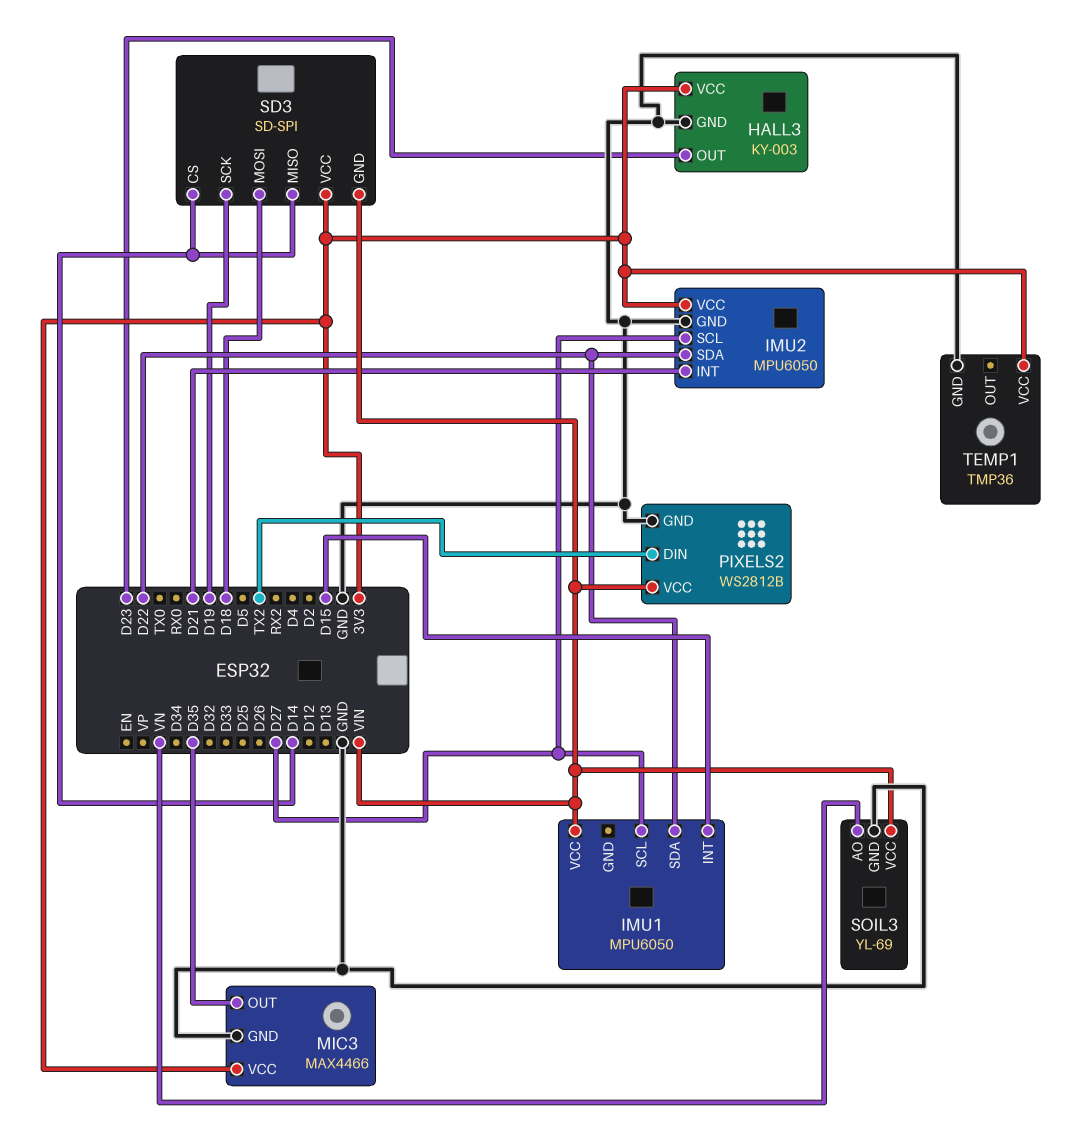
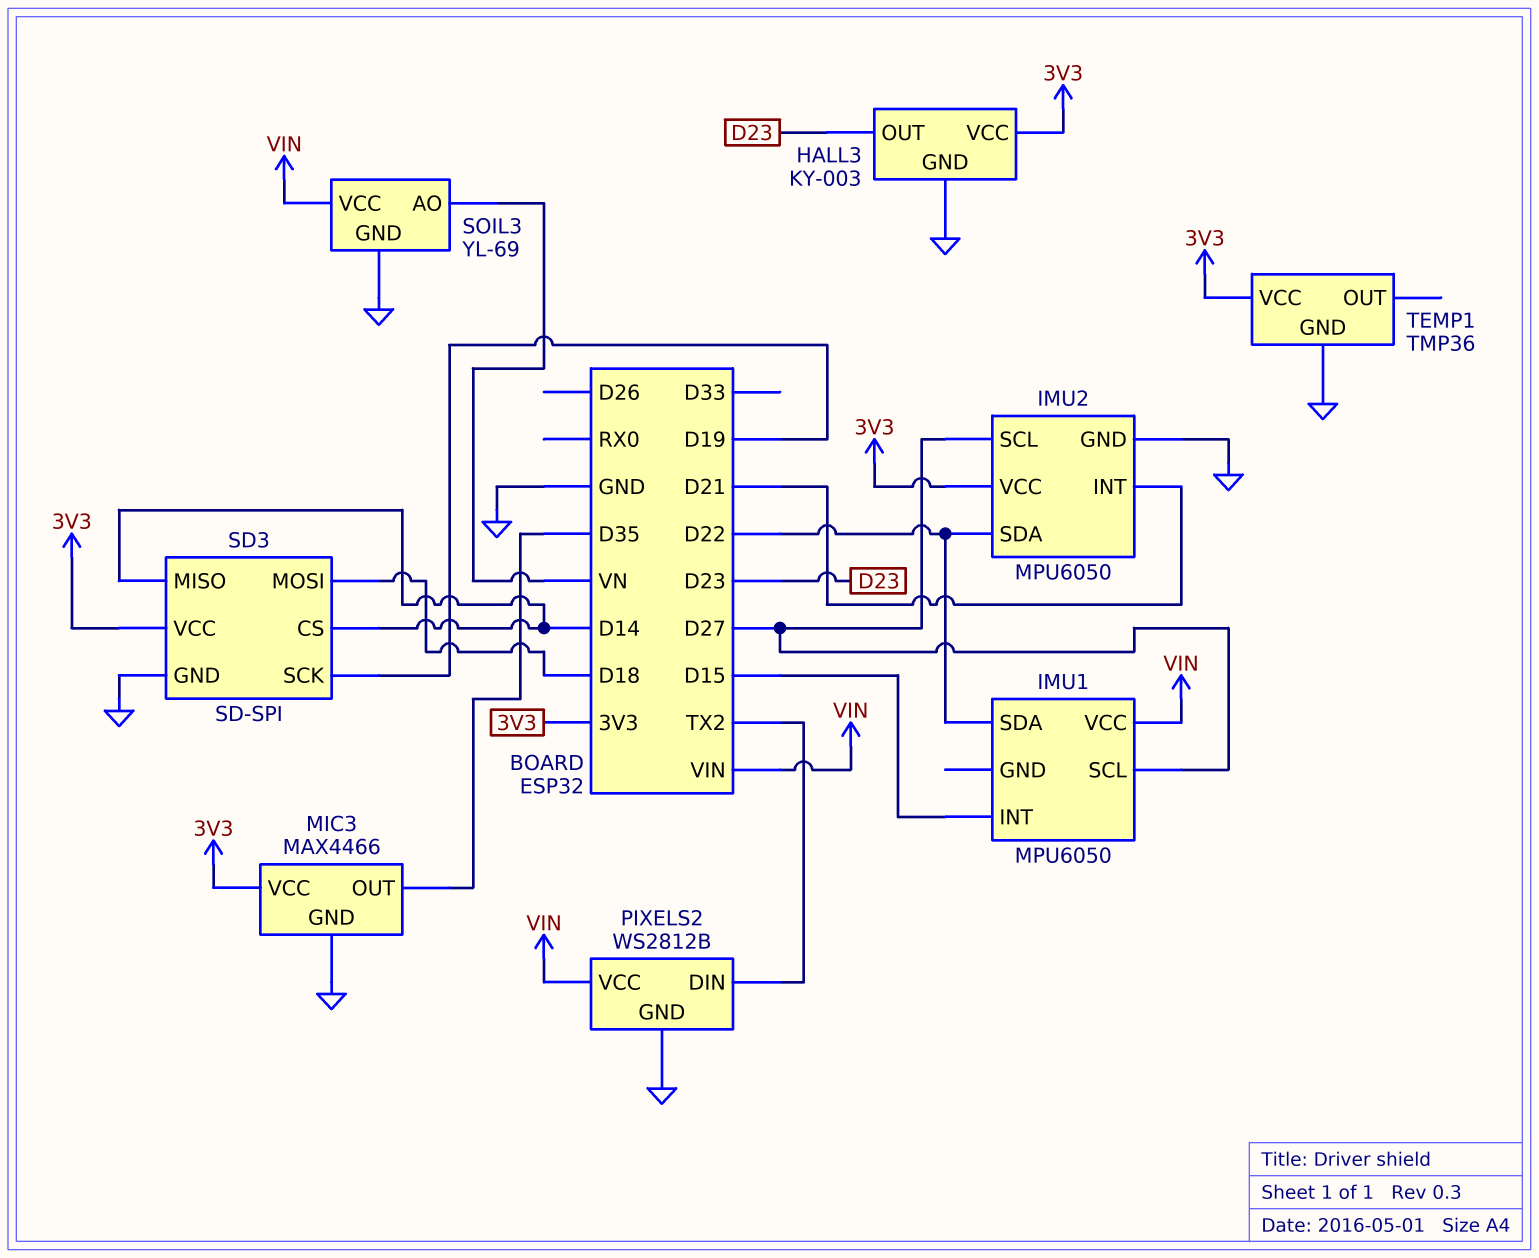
SD3 pin GND: VIN -> GND

